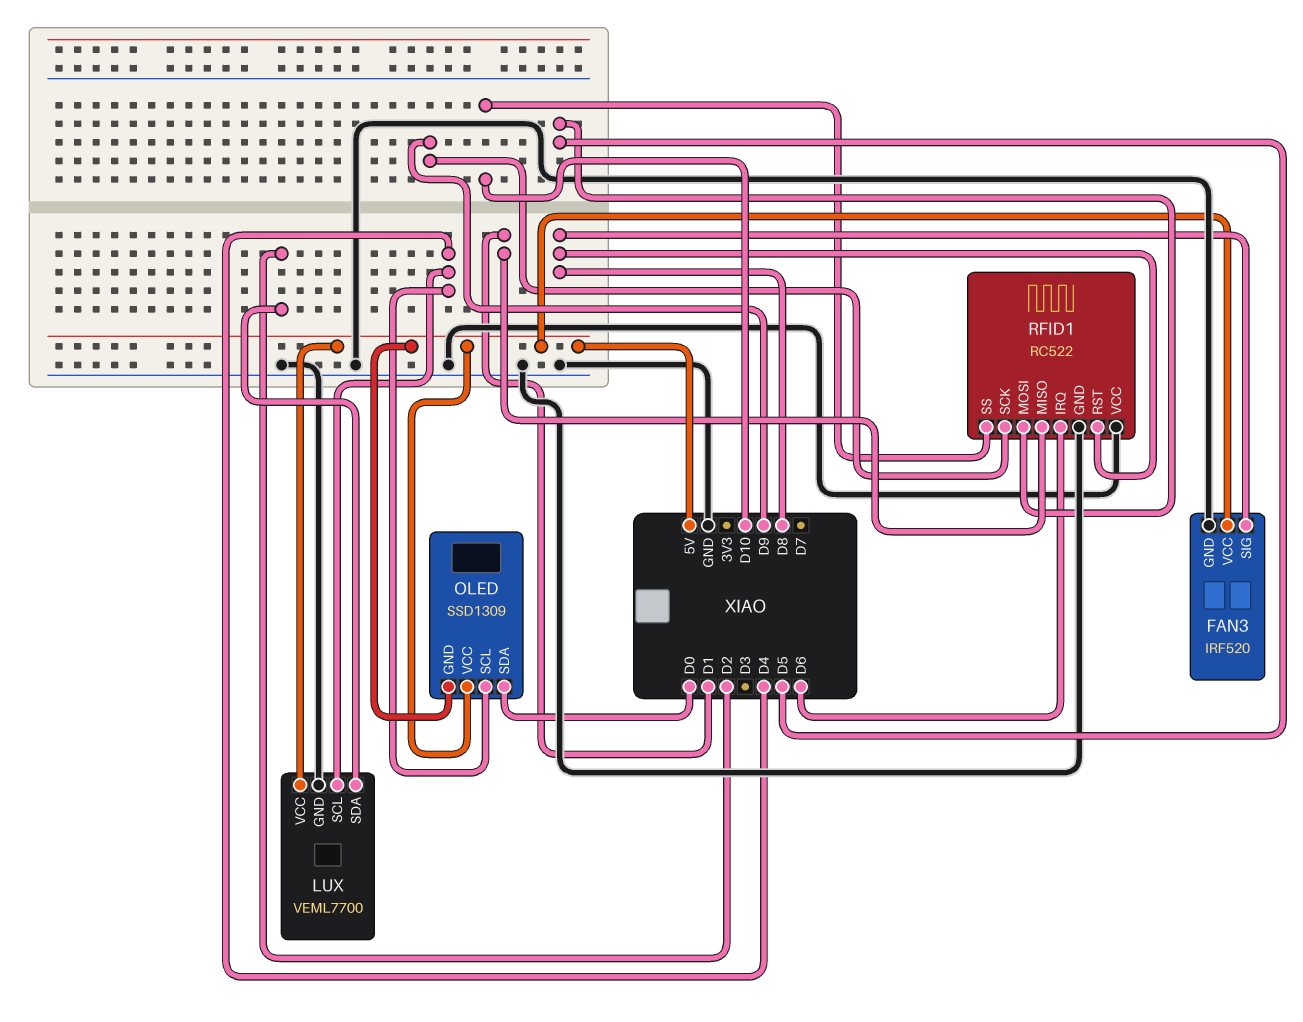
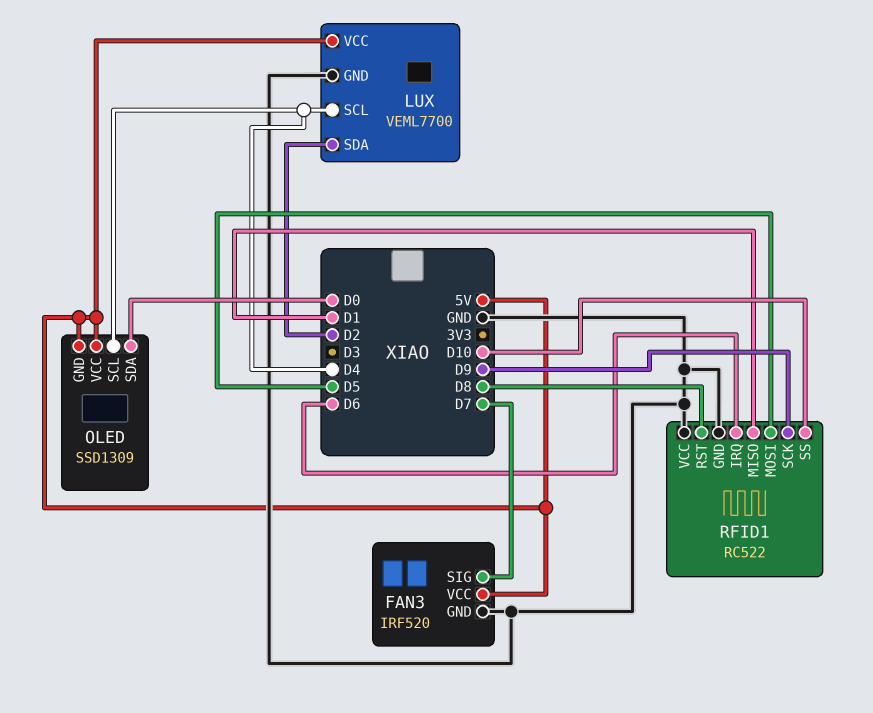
FAN3 pin SIG: D8 -> D7

